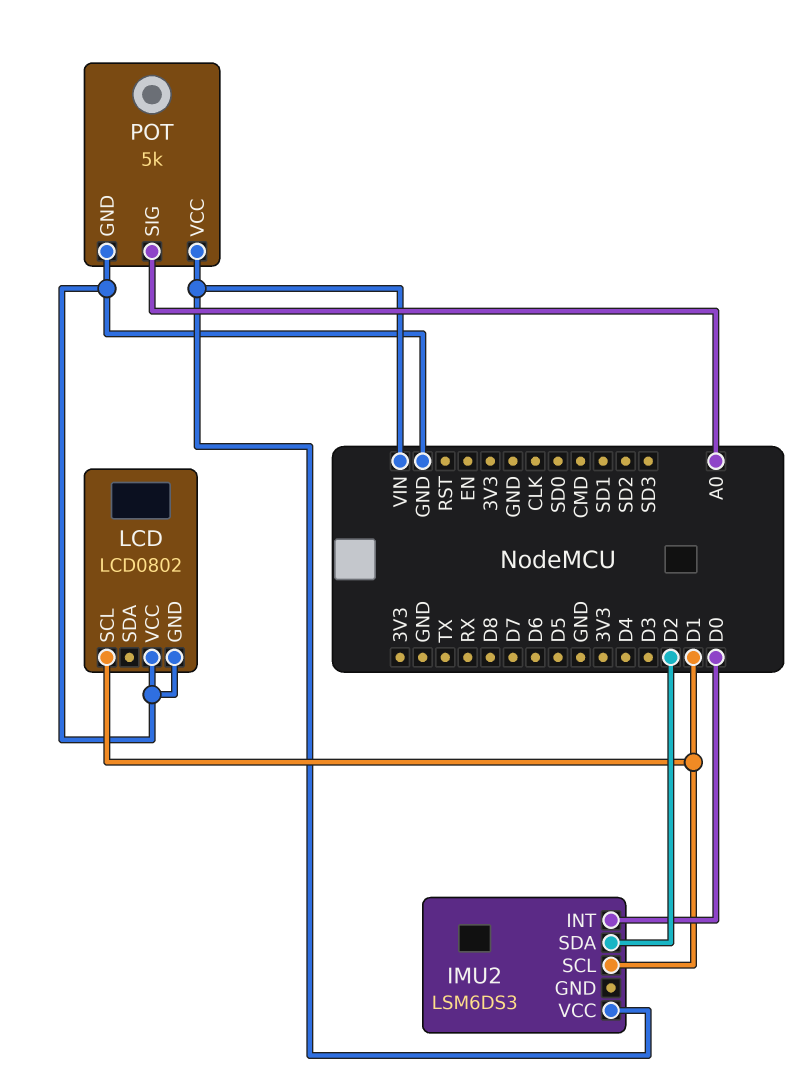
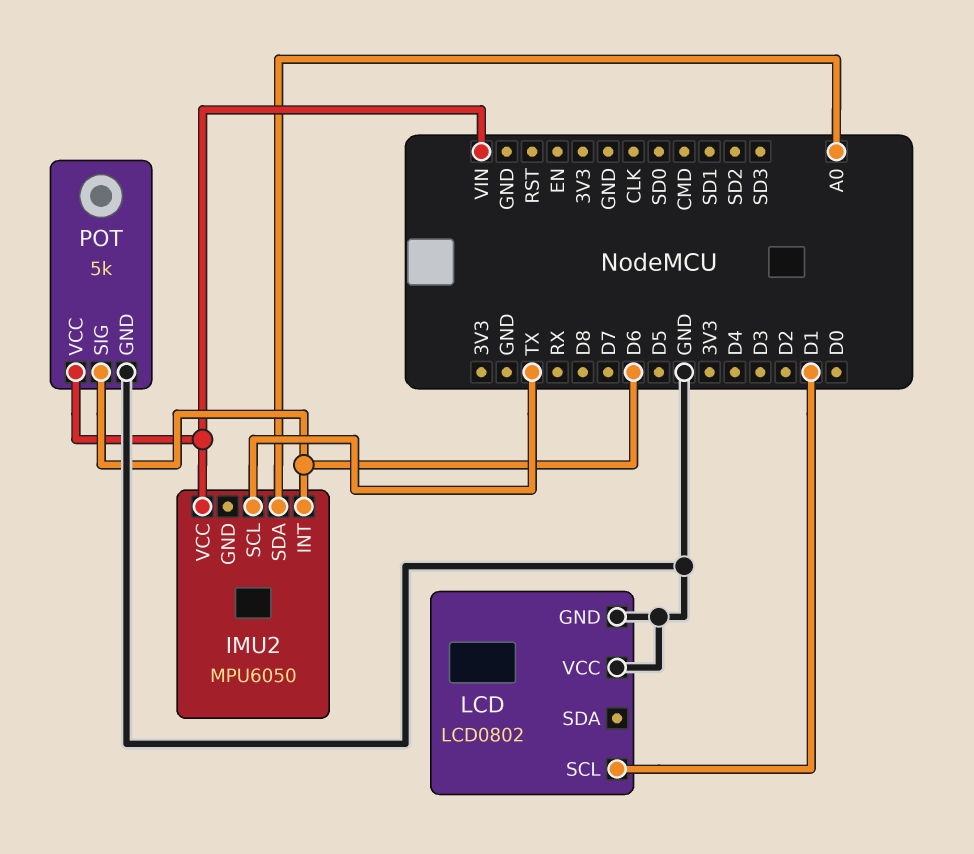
IMU2: LSM6DS3 -> MPU6050
IMU2 pin INT: D0 -> D6
IMU2 pin SCL: D1 -> TX
IMU2 pin SDA: D2 -> A0
POT pin SIG: A0 -> D6

